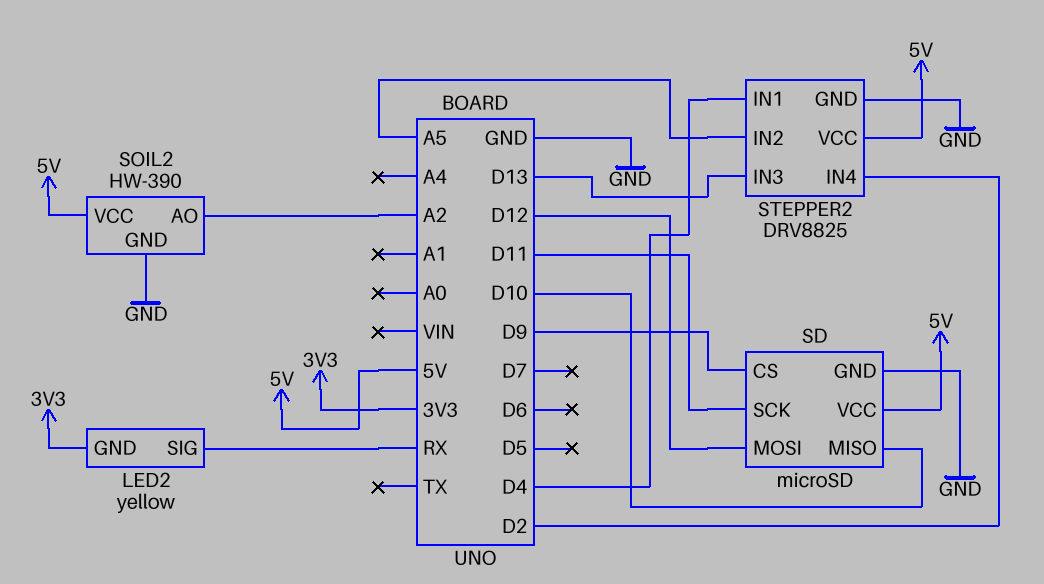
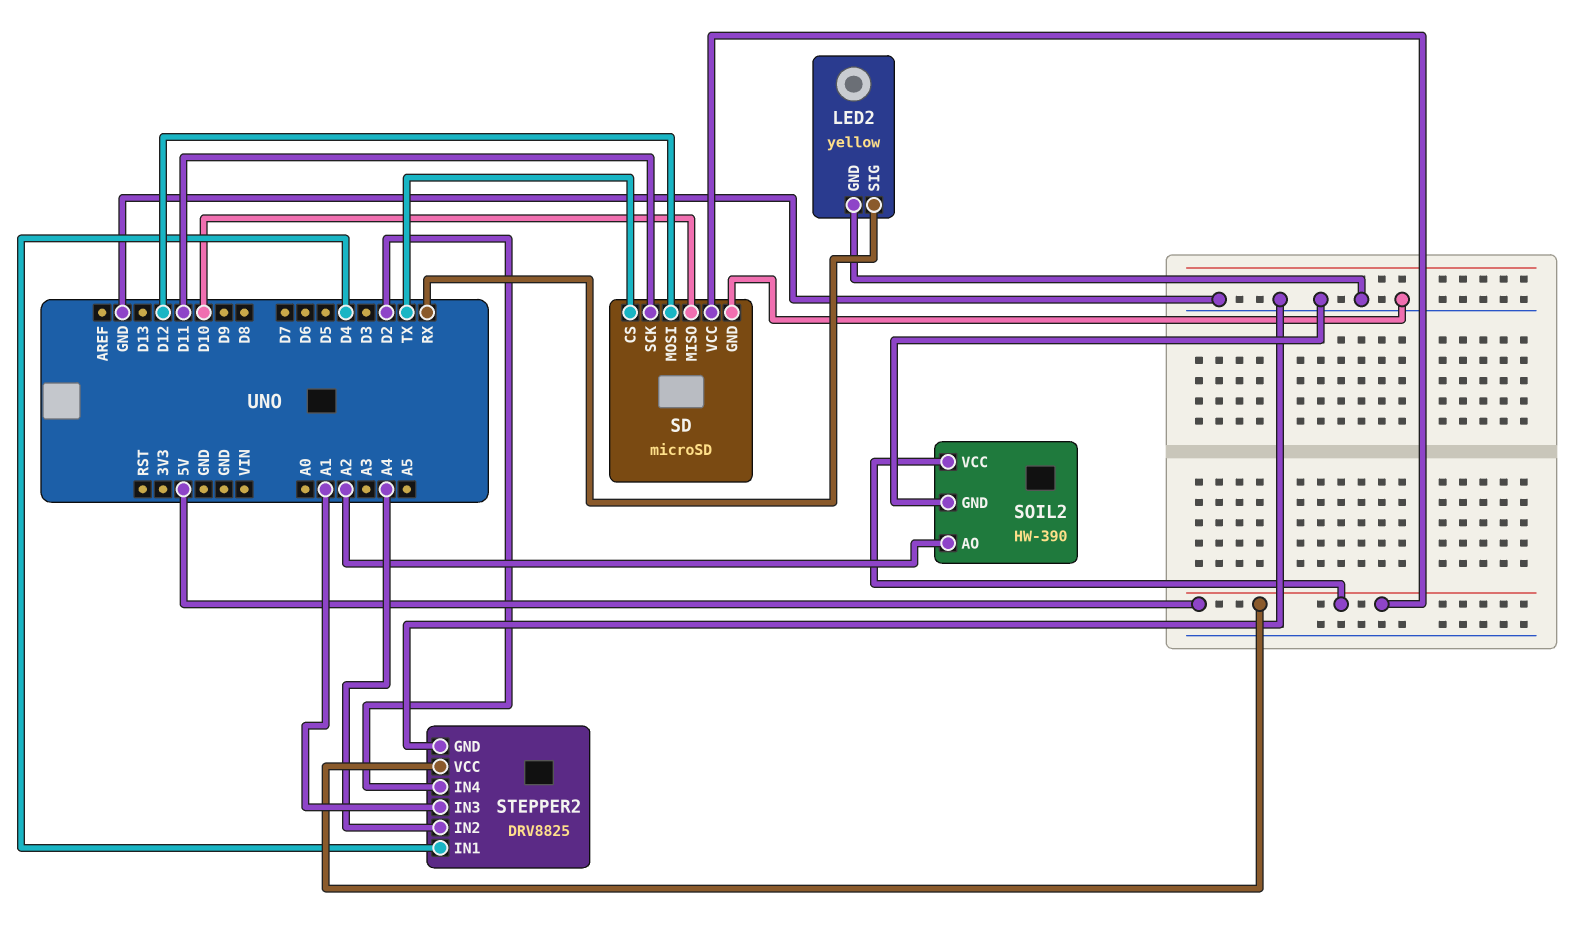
LED2 pin GND: 3V3 -> GND
SD pin CS: D9 -> TX
STEPPER2 pin IN2: A5 -> A4
STEPPER2 pin IN3: D13 -> A1

